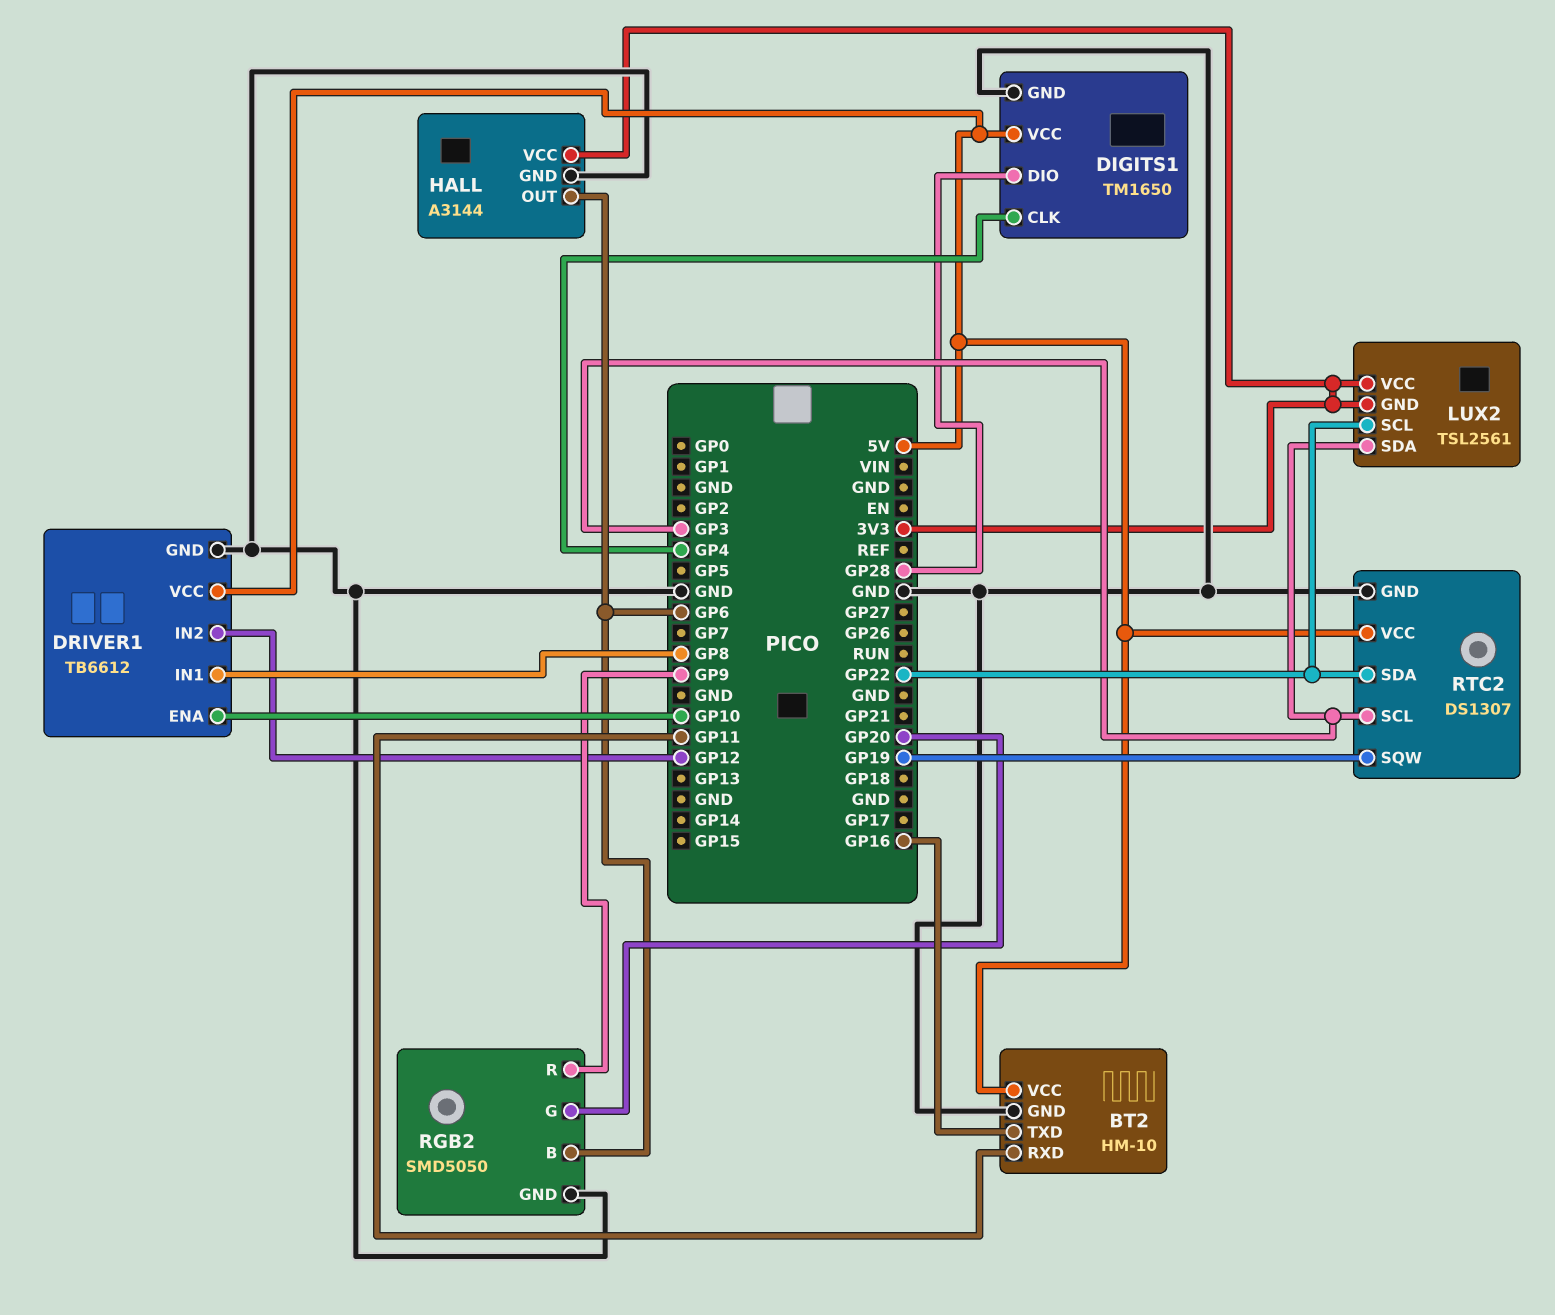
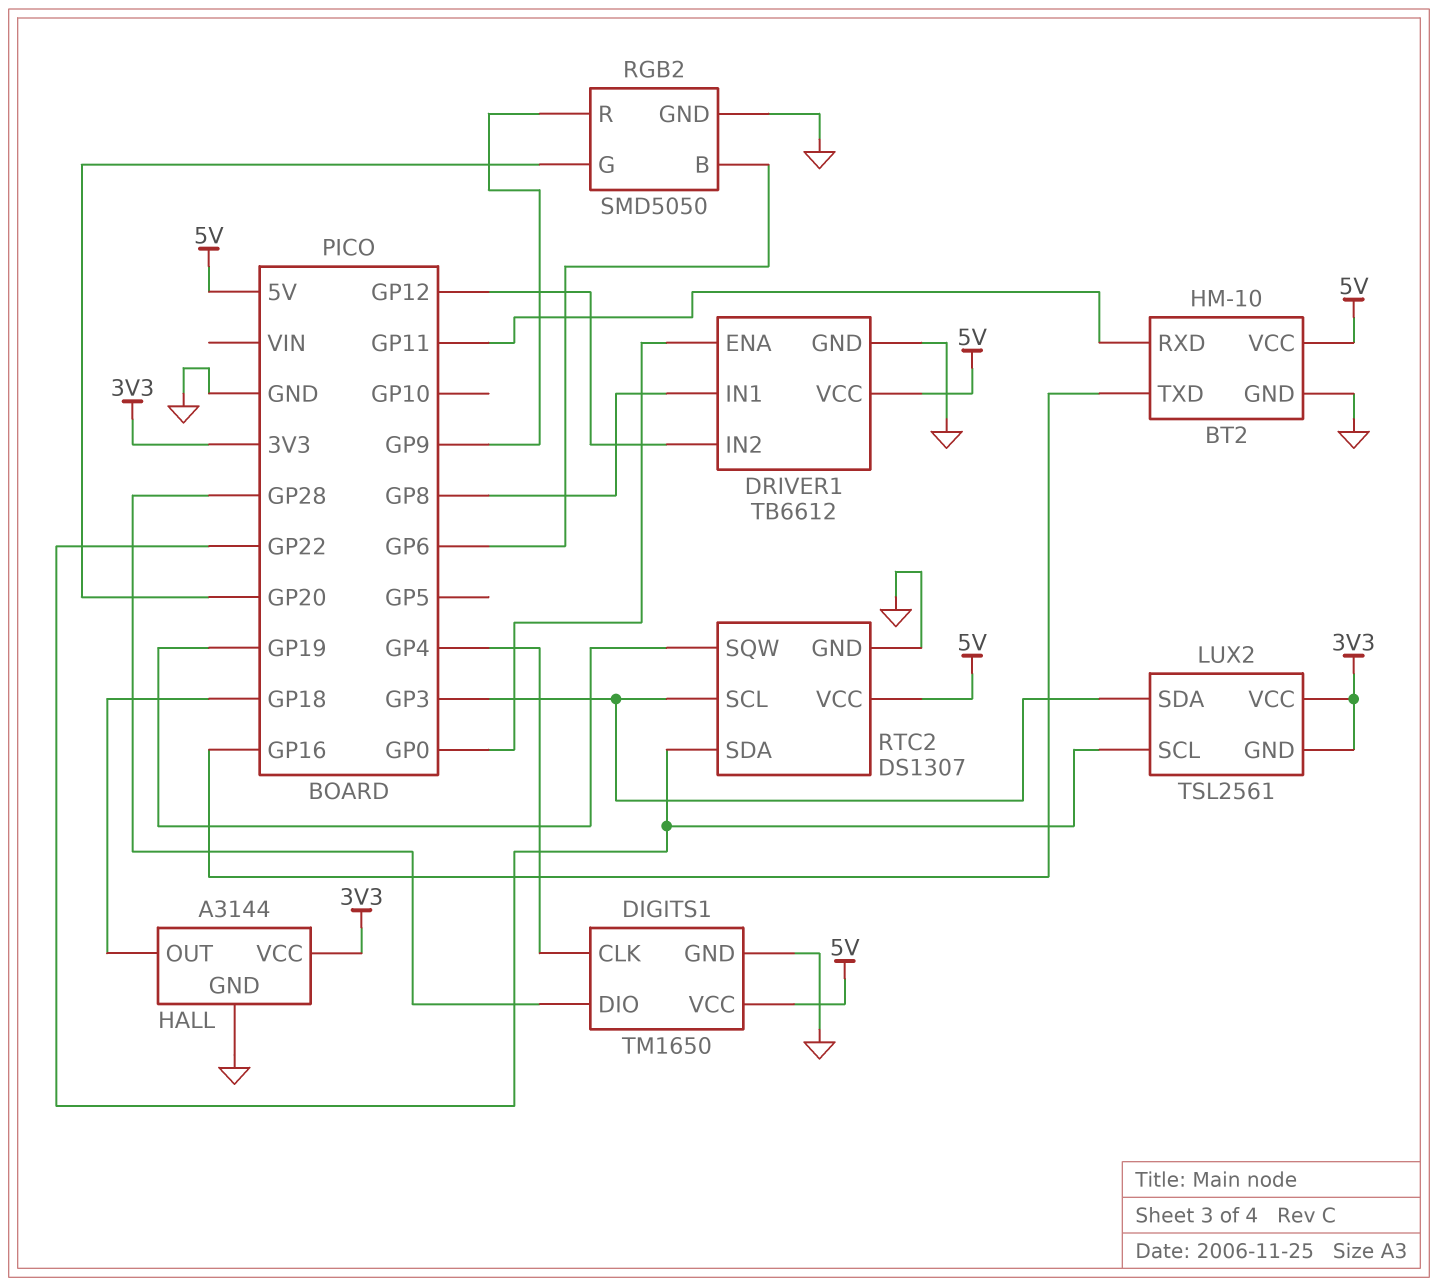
DRIVER1 pin ENA: GP10 -> GP0
HALL pin OUT: GP6 -> GP18

